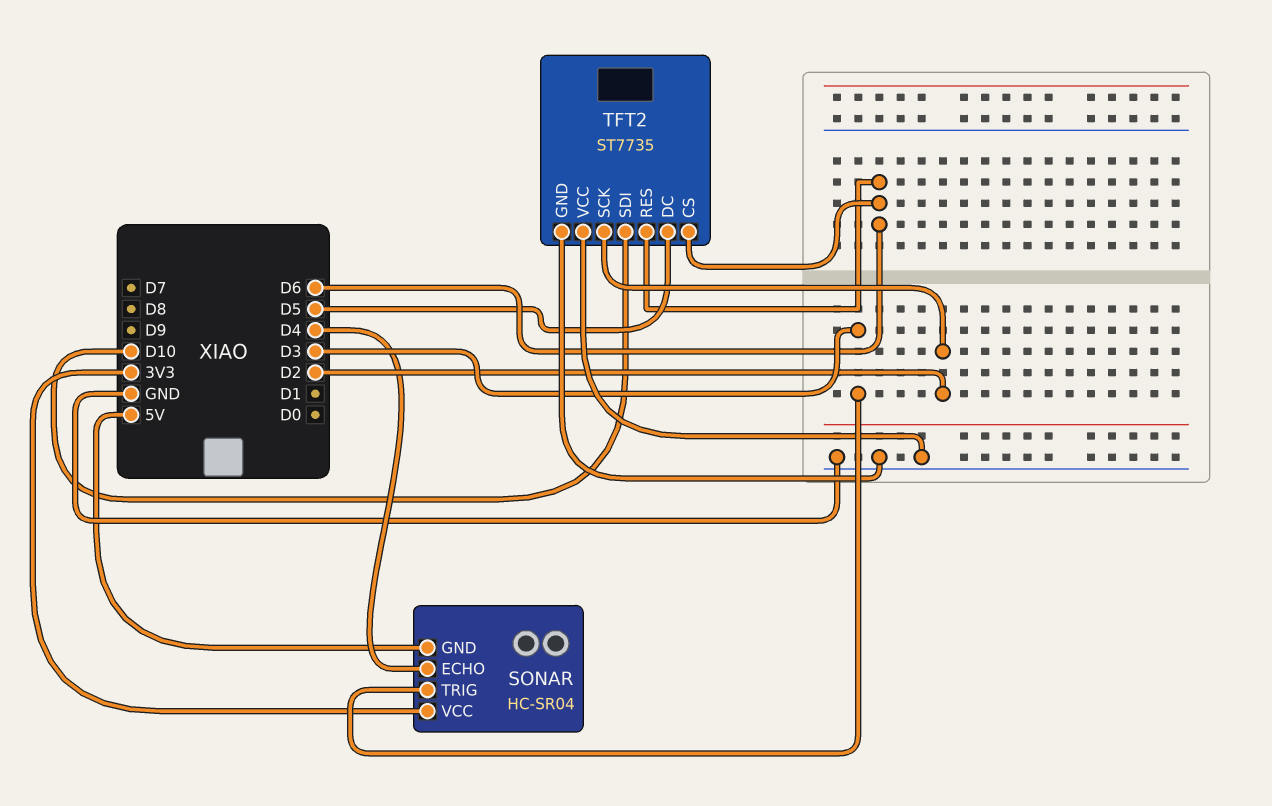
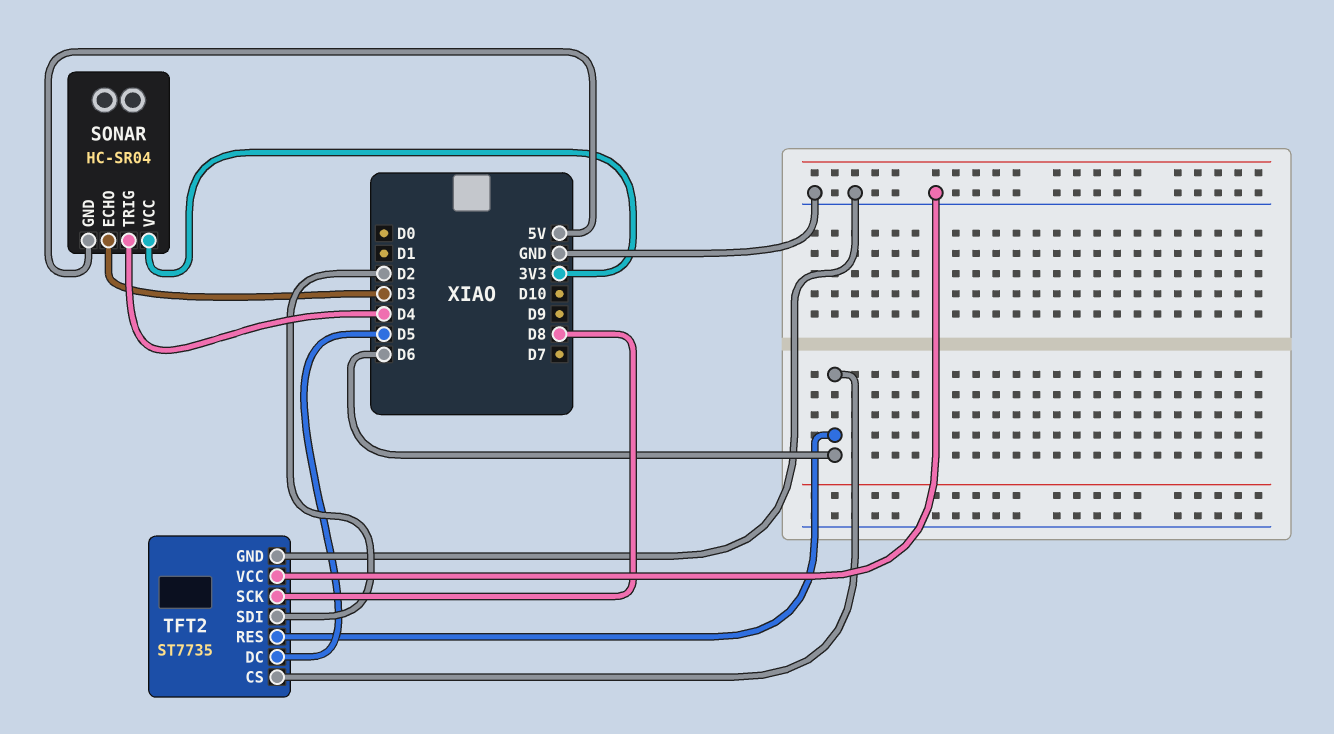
SONAR pin ECHO: D4 -> D3
SONAR pin TRIG: D3 -> D4
TFT2 pin SCK: D2 -> D8
TFT2 pin SDI: D10 -> D2

